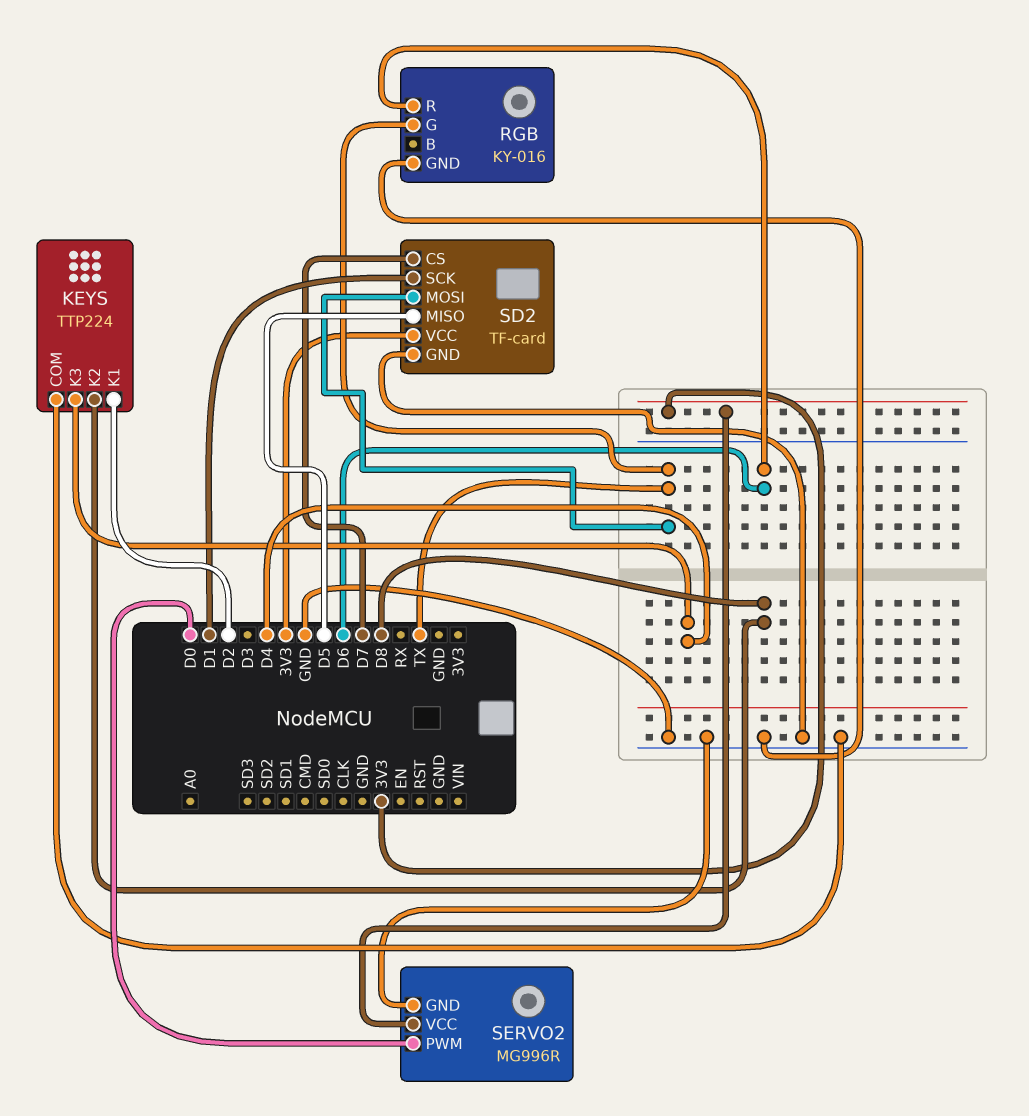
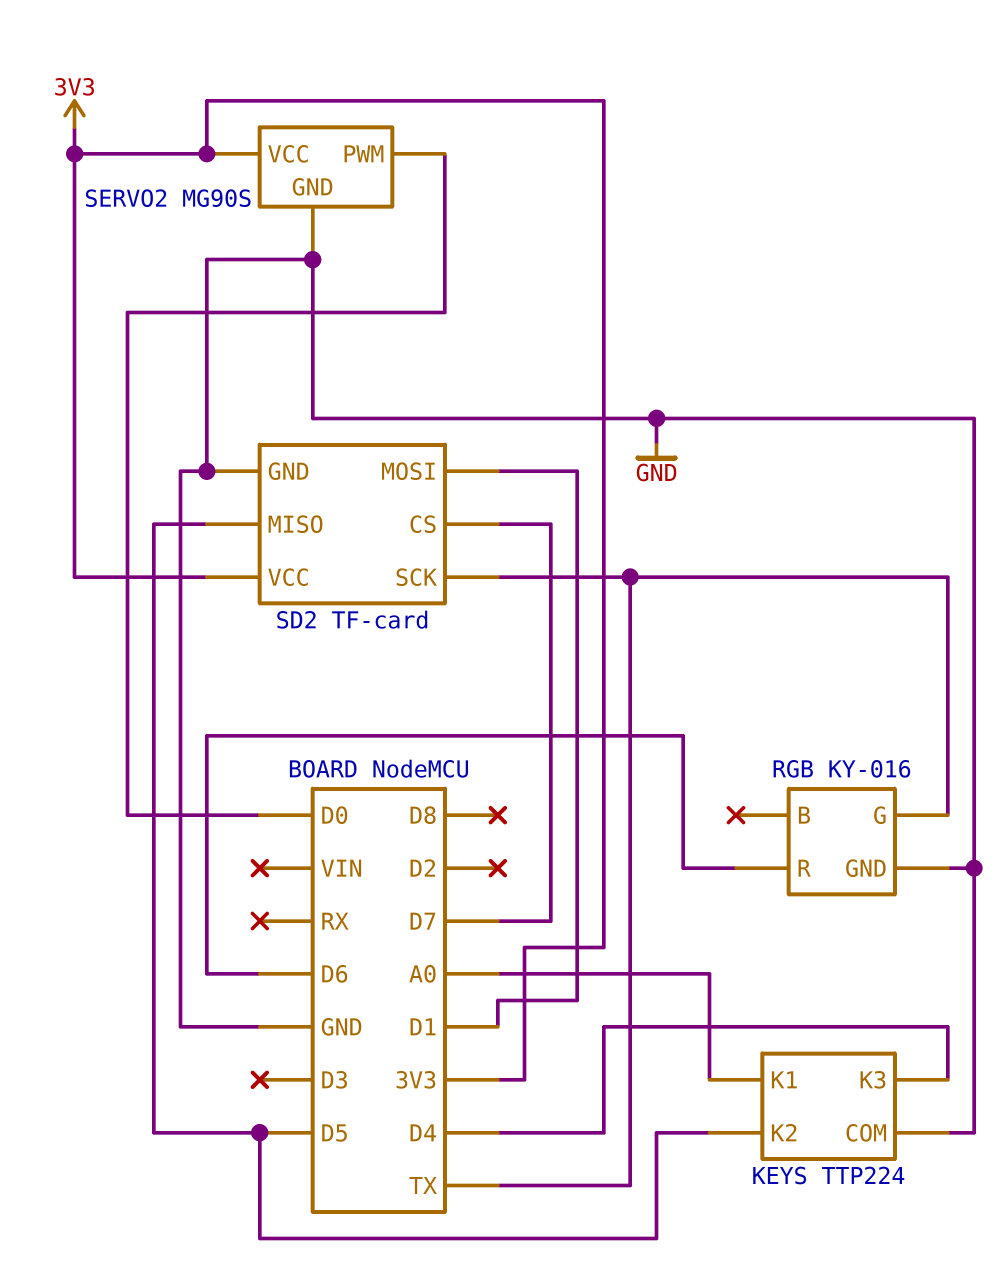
KEYS pin K1: D2 -> A0
KEYS pin K2: D8 -> D5
SD2 pin MOSI: TX -> D1
SD2 pin SCK: D1 -> TX
SERVO2: MG996R -> MG90S

